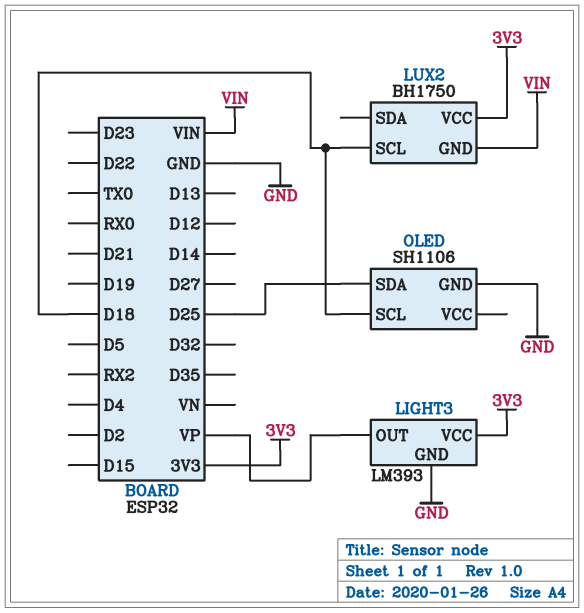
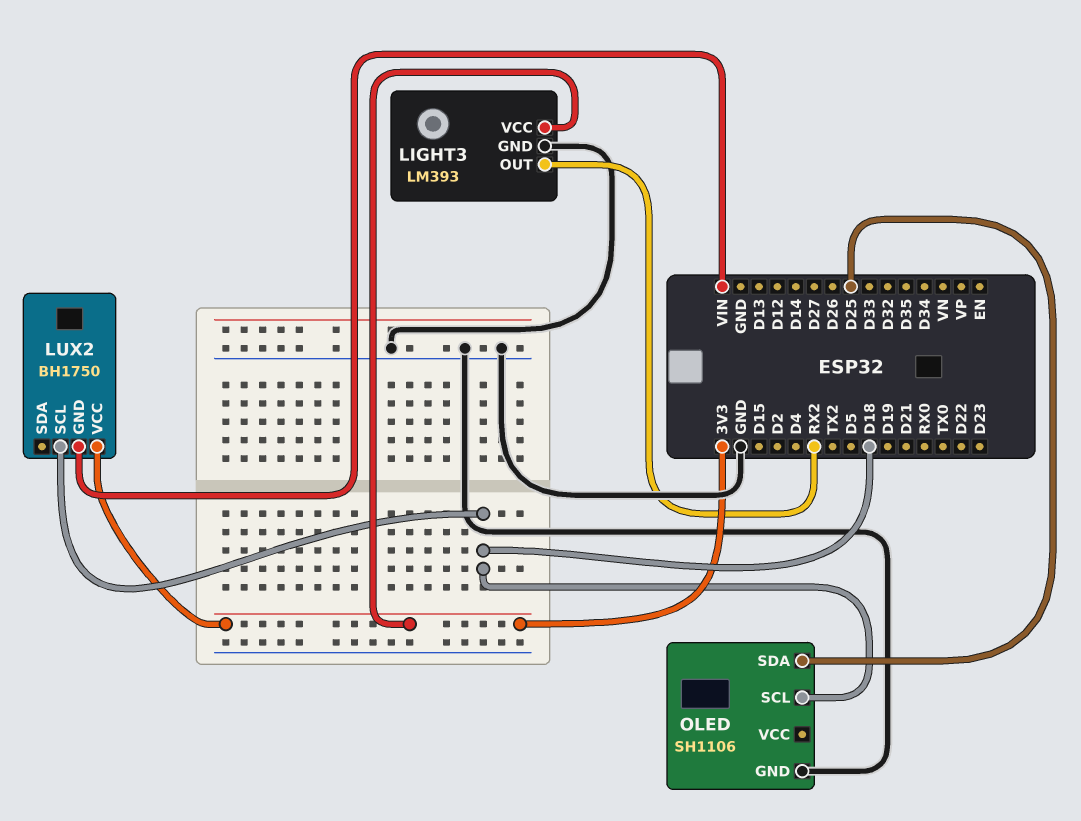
LIGHT3 pin OUT: VP -> RX2

